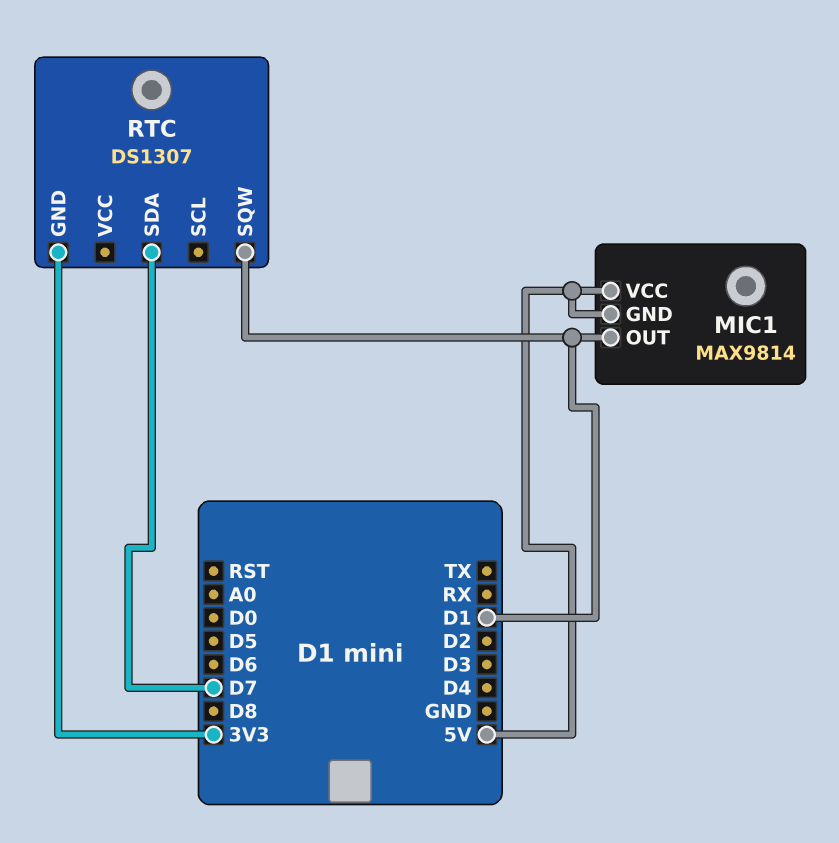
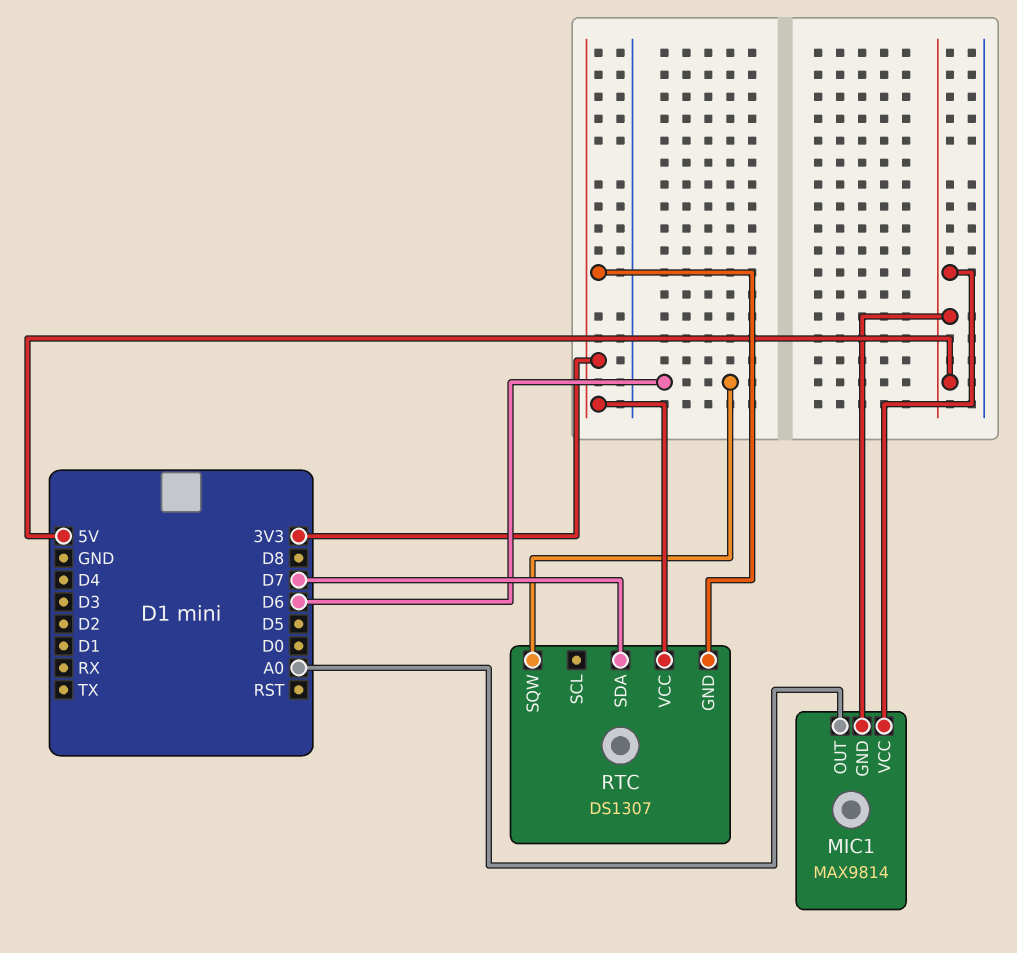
MIC1 pin OUT: D1 -> A0
RTC pin SQW: D1 -> D6
RTC pin VCC: none -> 3V3

